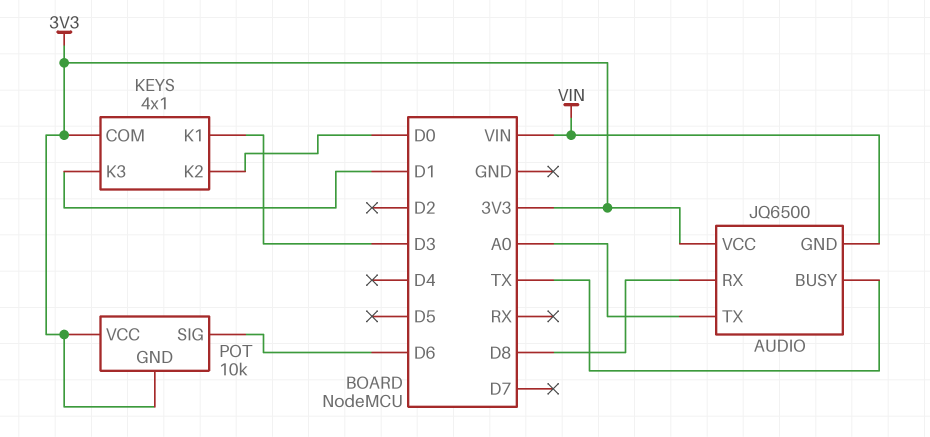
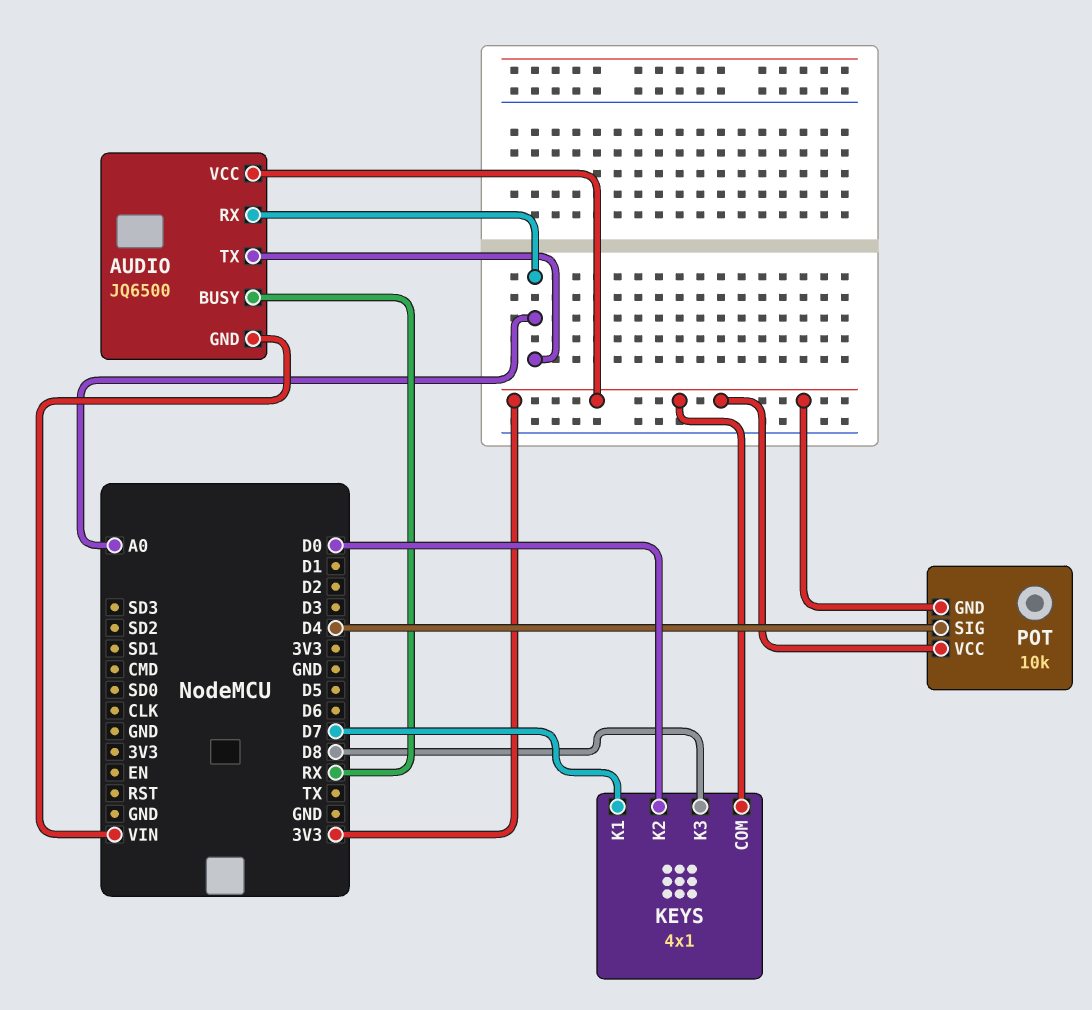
AUDIO pin BUSY: TX -> RX
AUDIO pin RX: D8 -> A0
KEYS pin K1: D3 -> D7
KEYS pin K3: D1 -> D8
POT pin SIG: D6 -> D4

